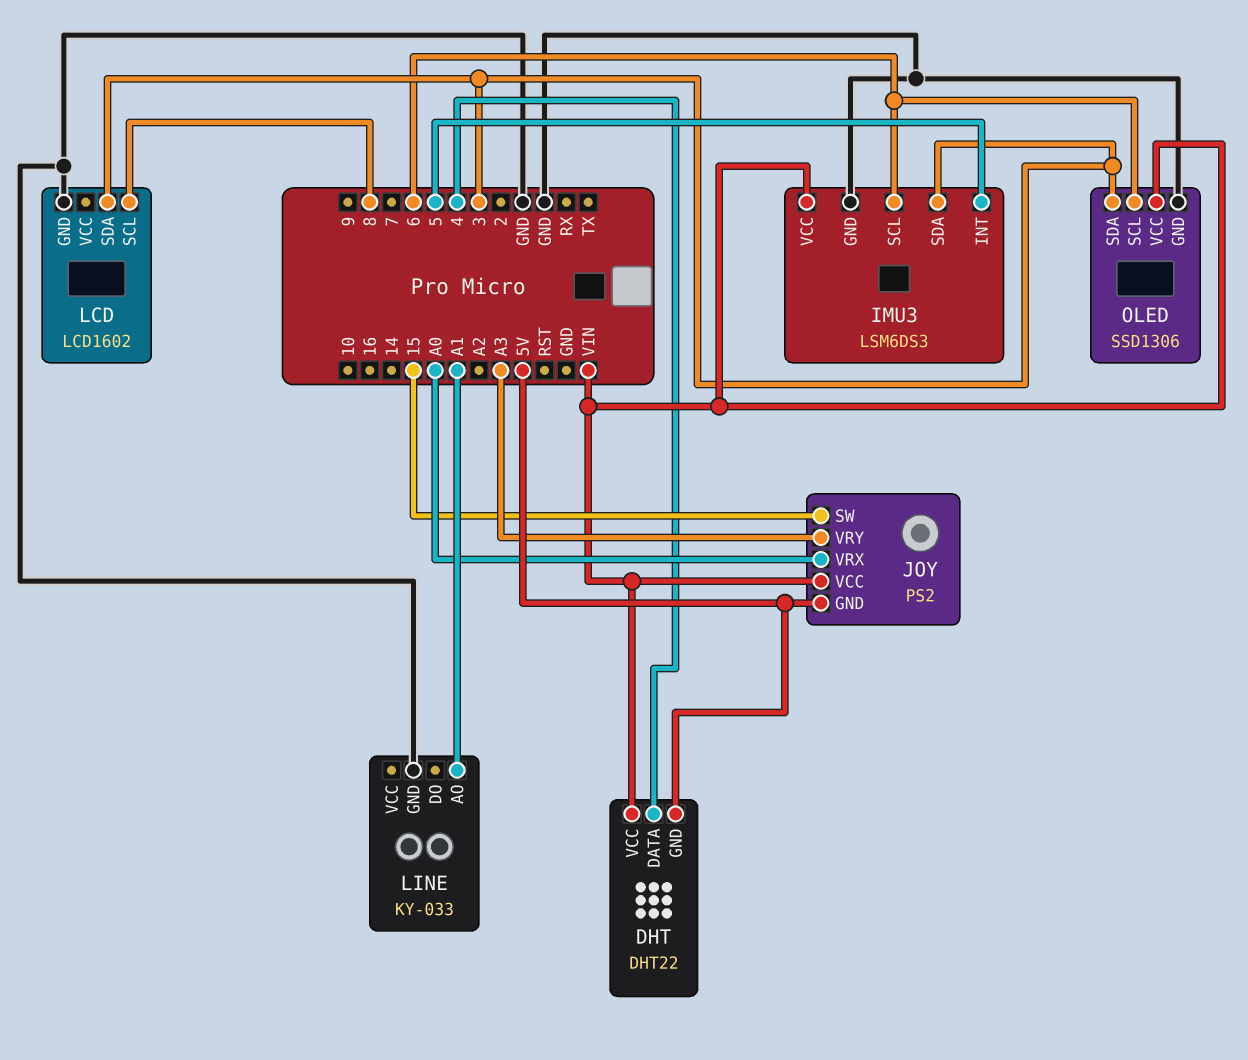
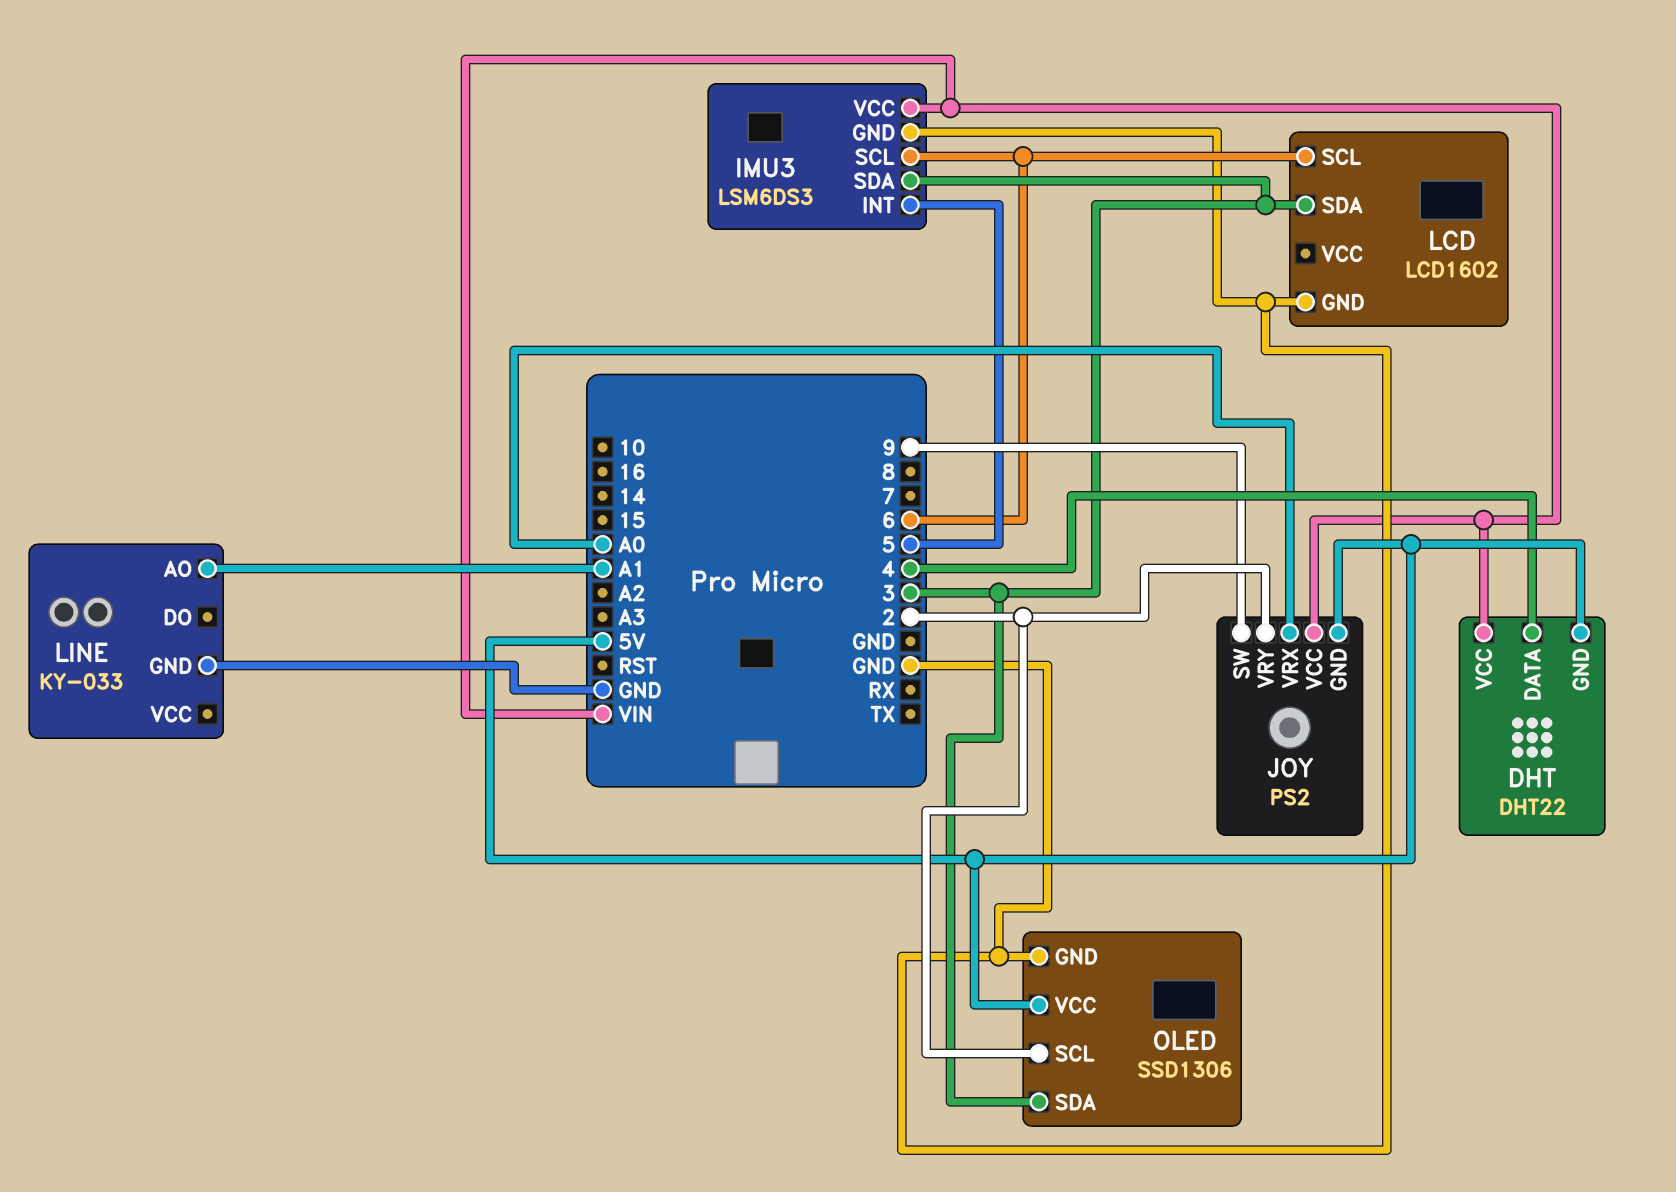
JOY pin SW: 15 -> 9
JOY pin VRY: A3 -> 2
LCD pin SCL: 8 -> 6
OLED pin SCL: 6 -> 2
OLED pin VCC: VIN -> 5V

